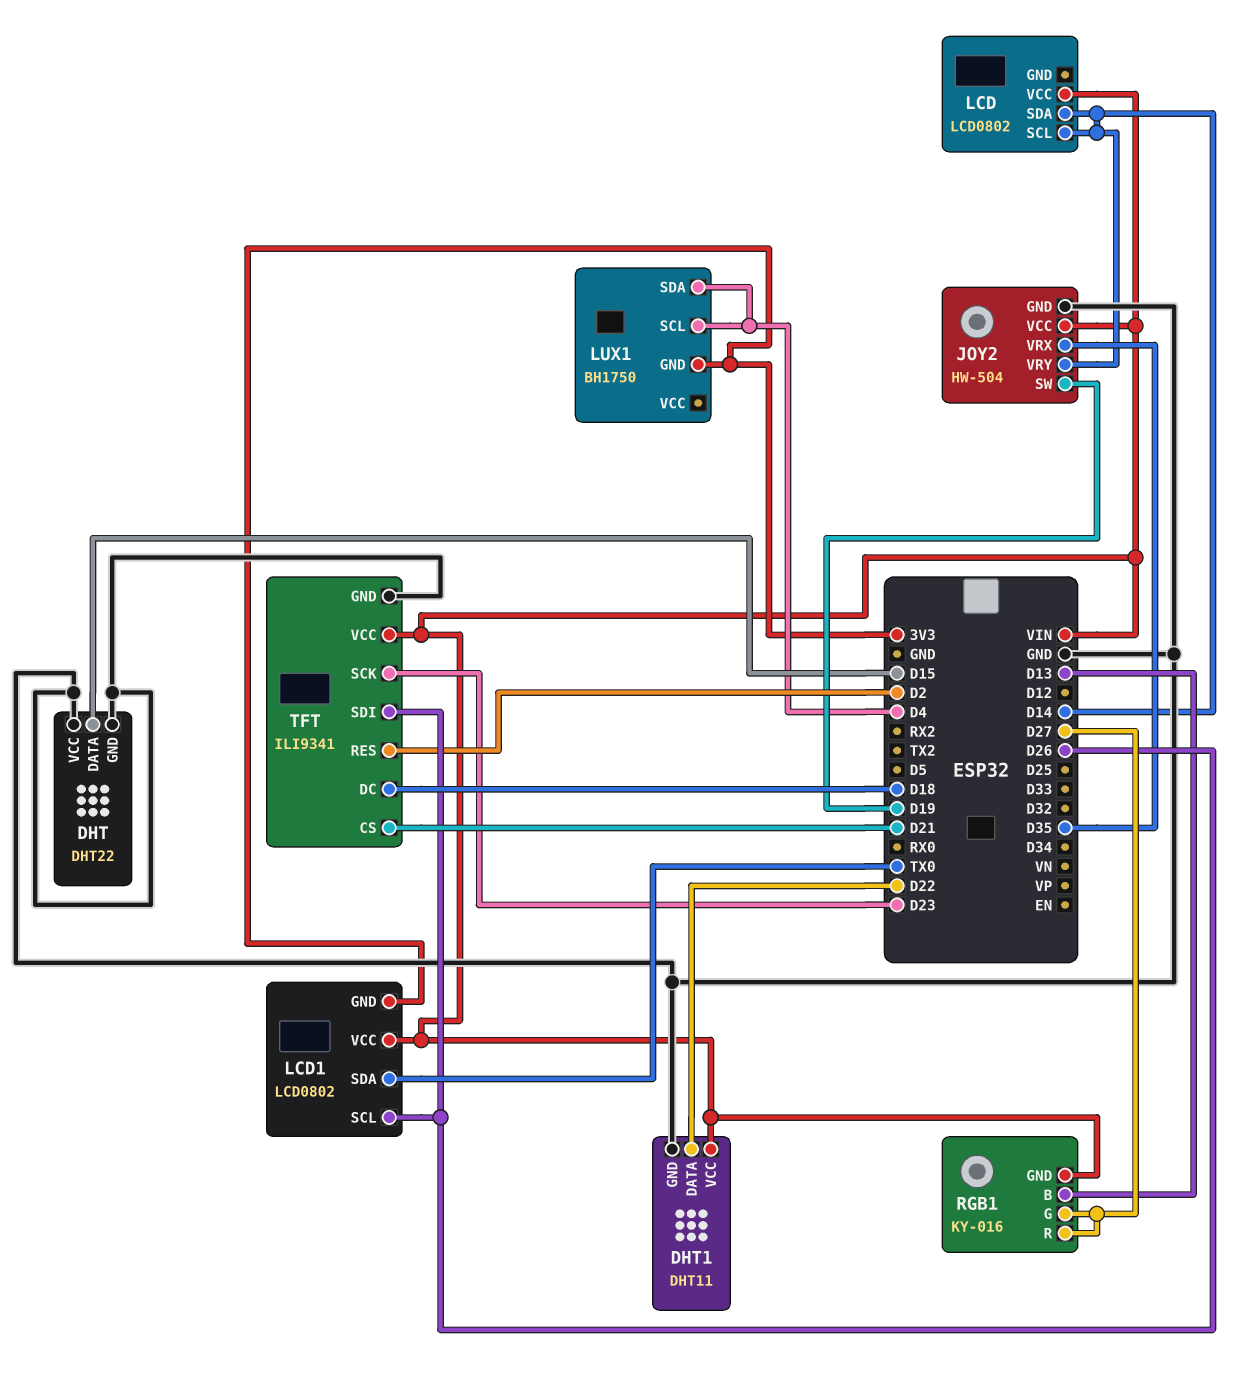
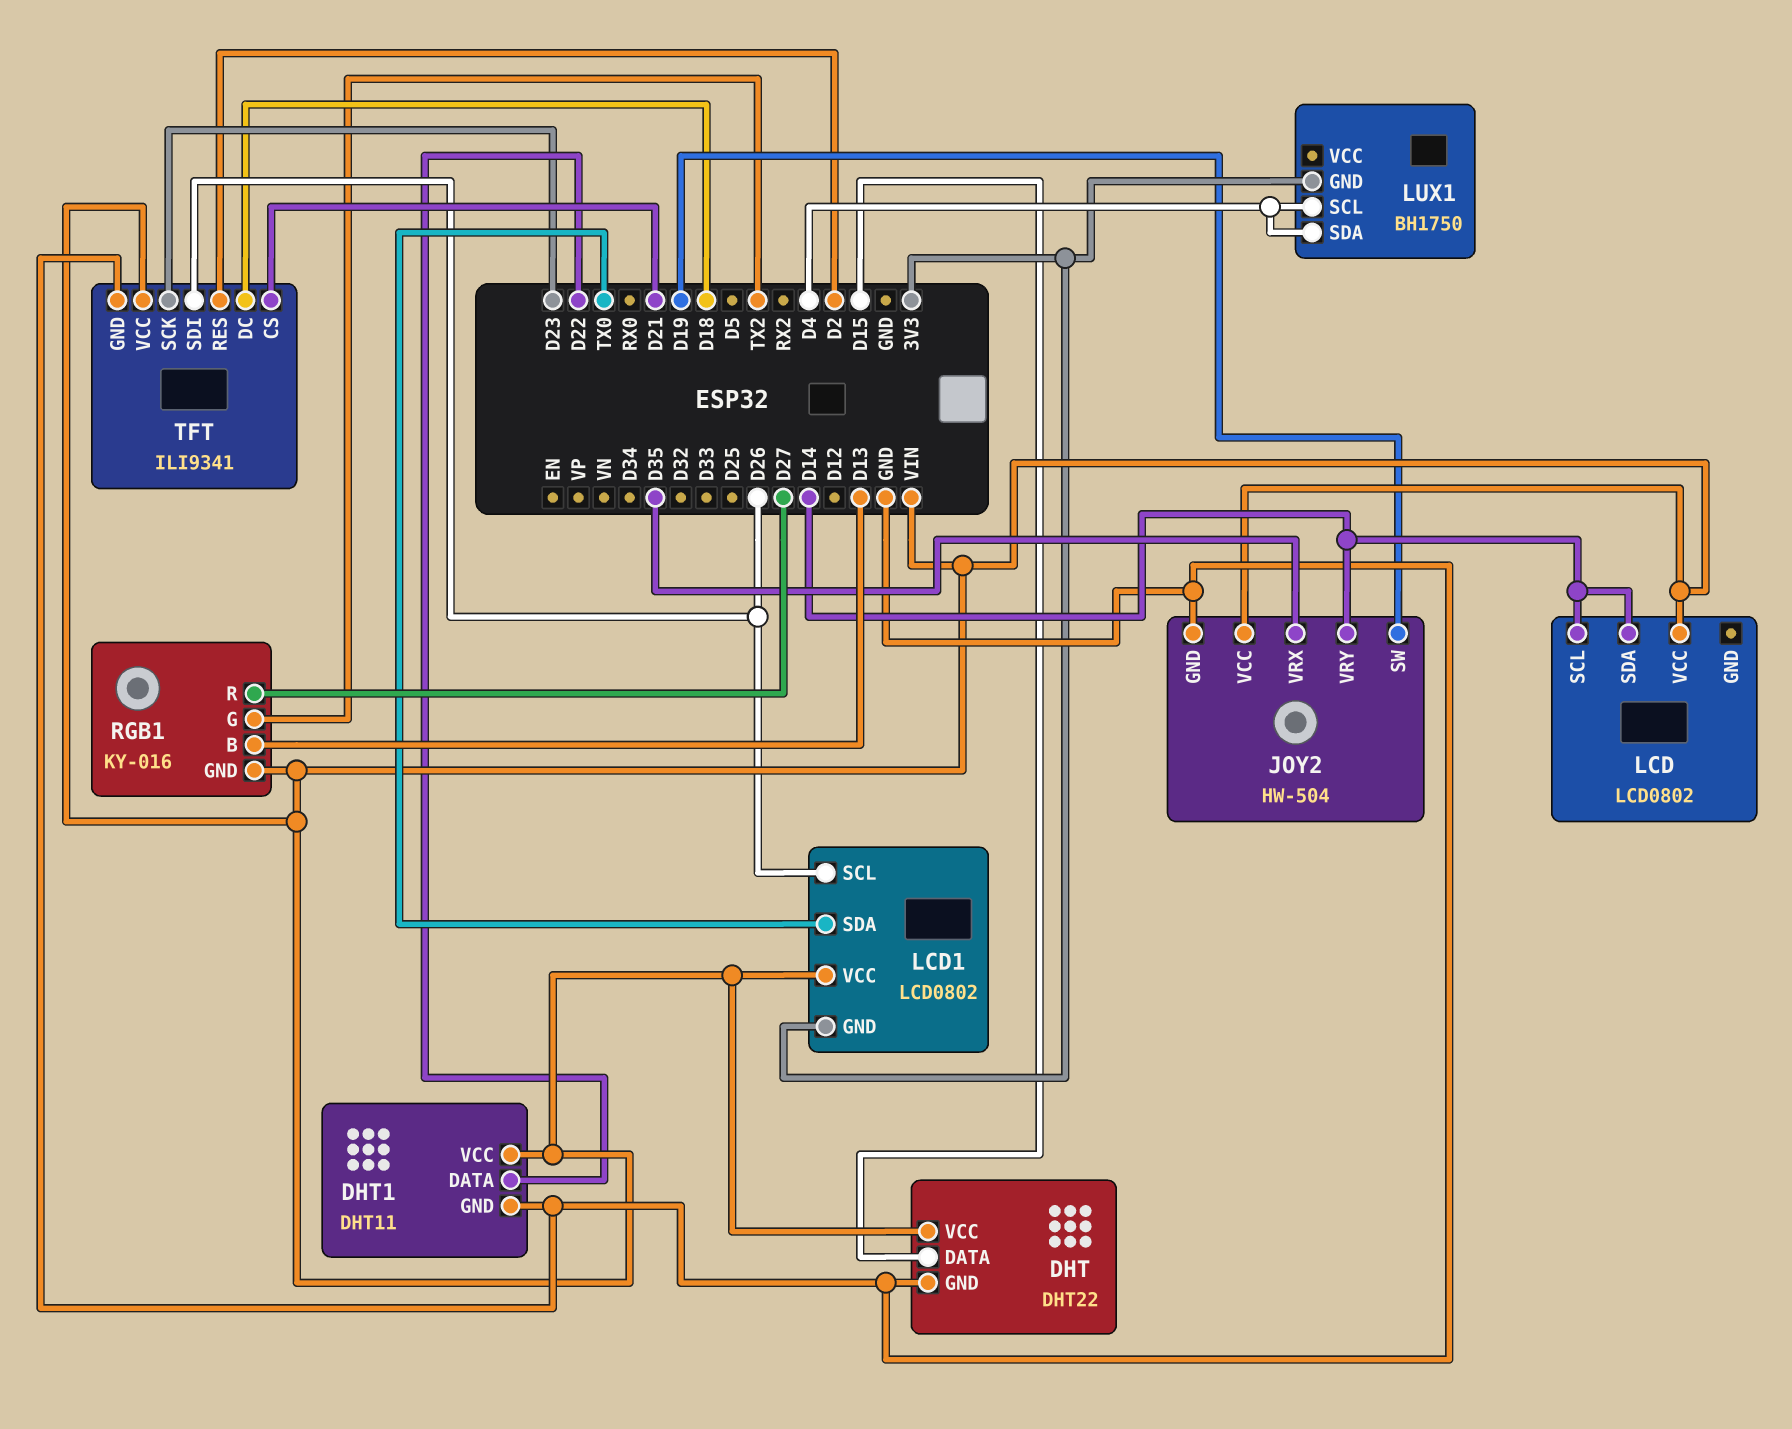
DHT pin VCC: GND -> VIN
RGB1 pin G: D27 -> TX2

